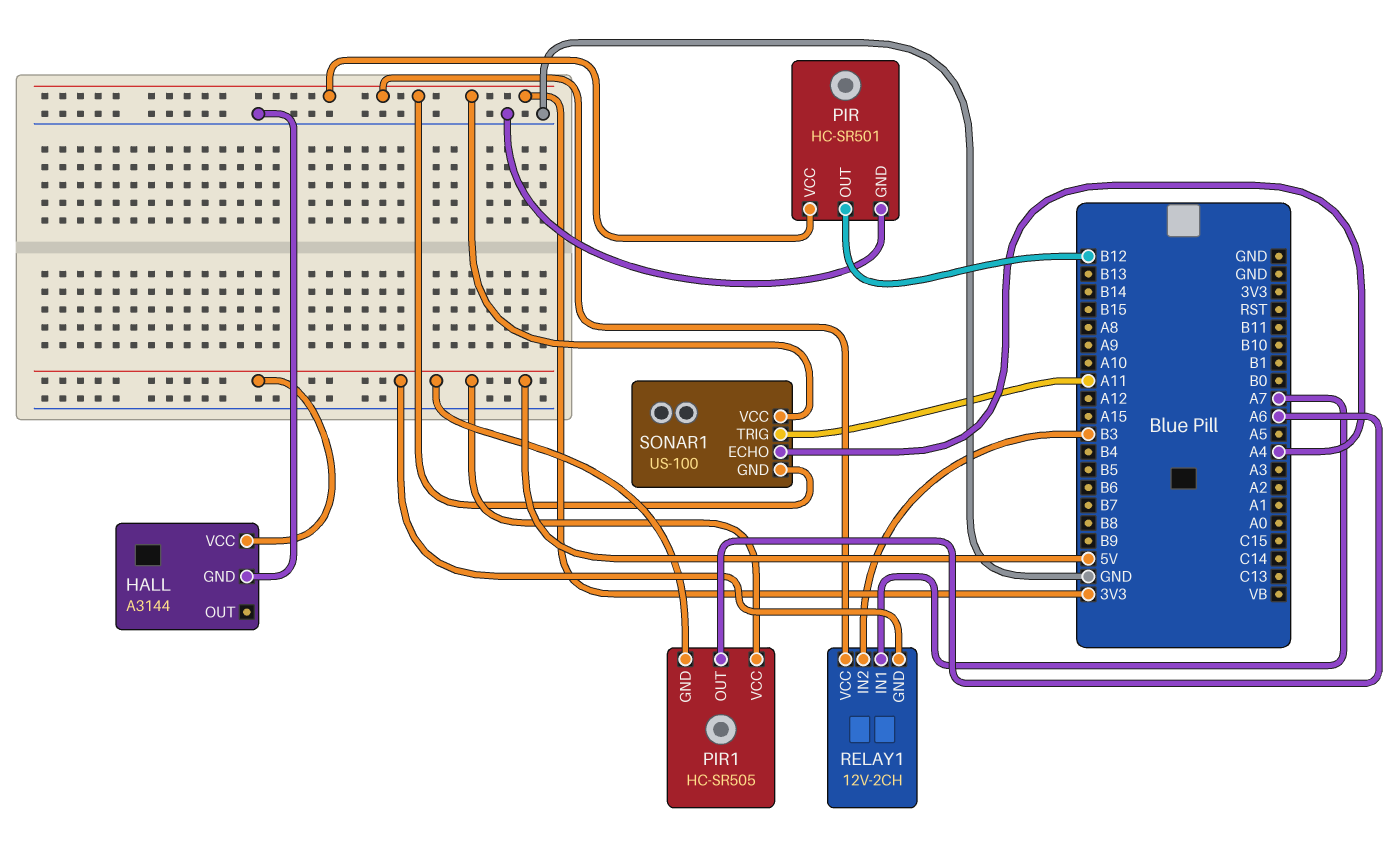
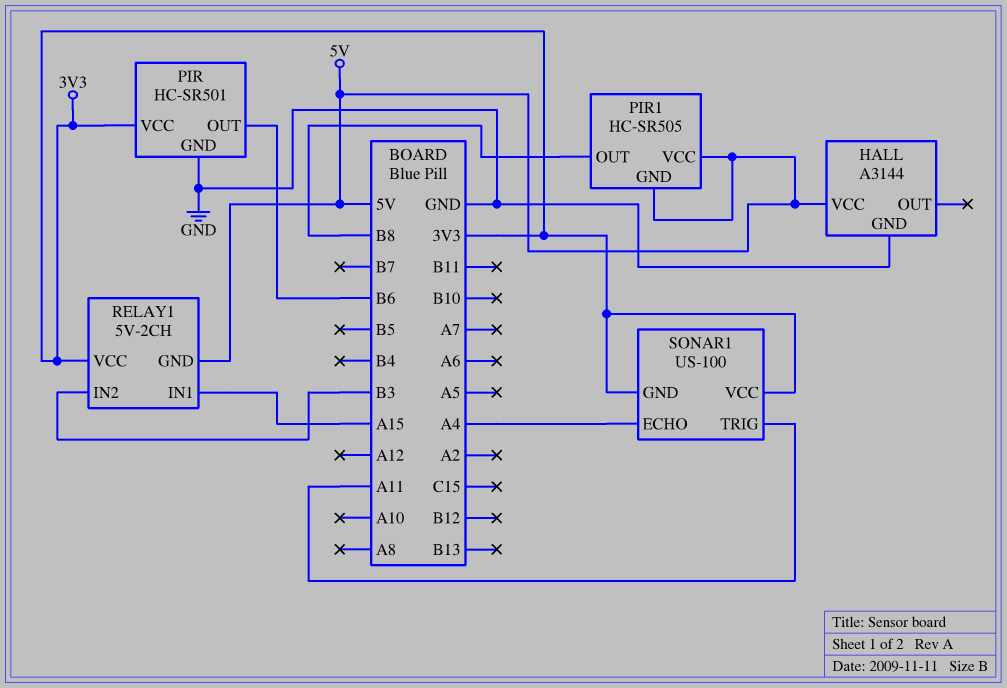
PIR pin OUT: B12 -> B6
PIR1 pin OUT: A6 -> B8
RELAY1: 12V-2CH -> 5V-2CH
RELAY1 pin IN1: A7 -> A15

